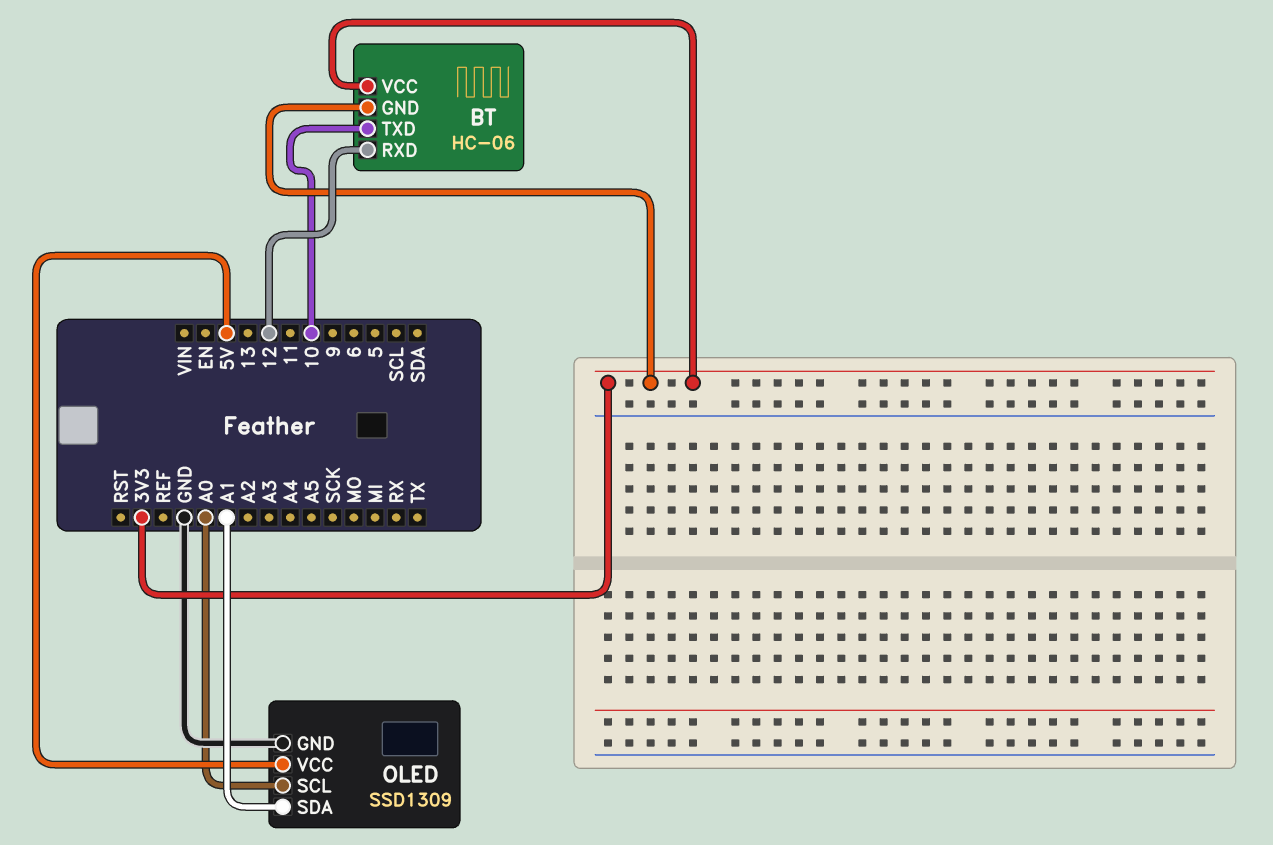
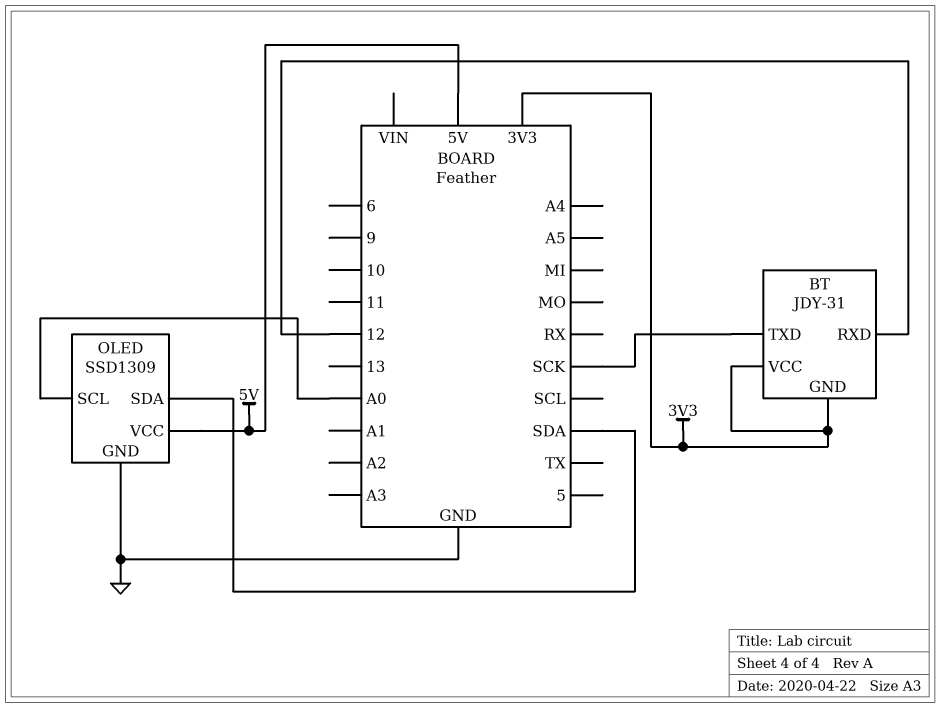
BT: HC-06 -> JDY-31
BT pin TXD: 10 -> SCK
OLED pin SDA: A1 -> SDA

